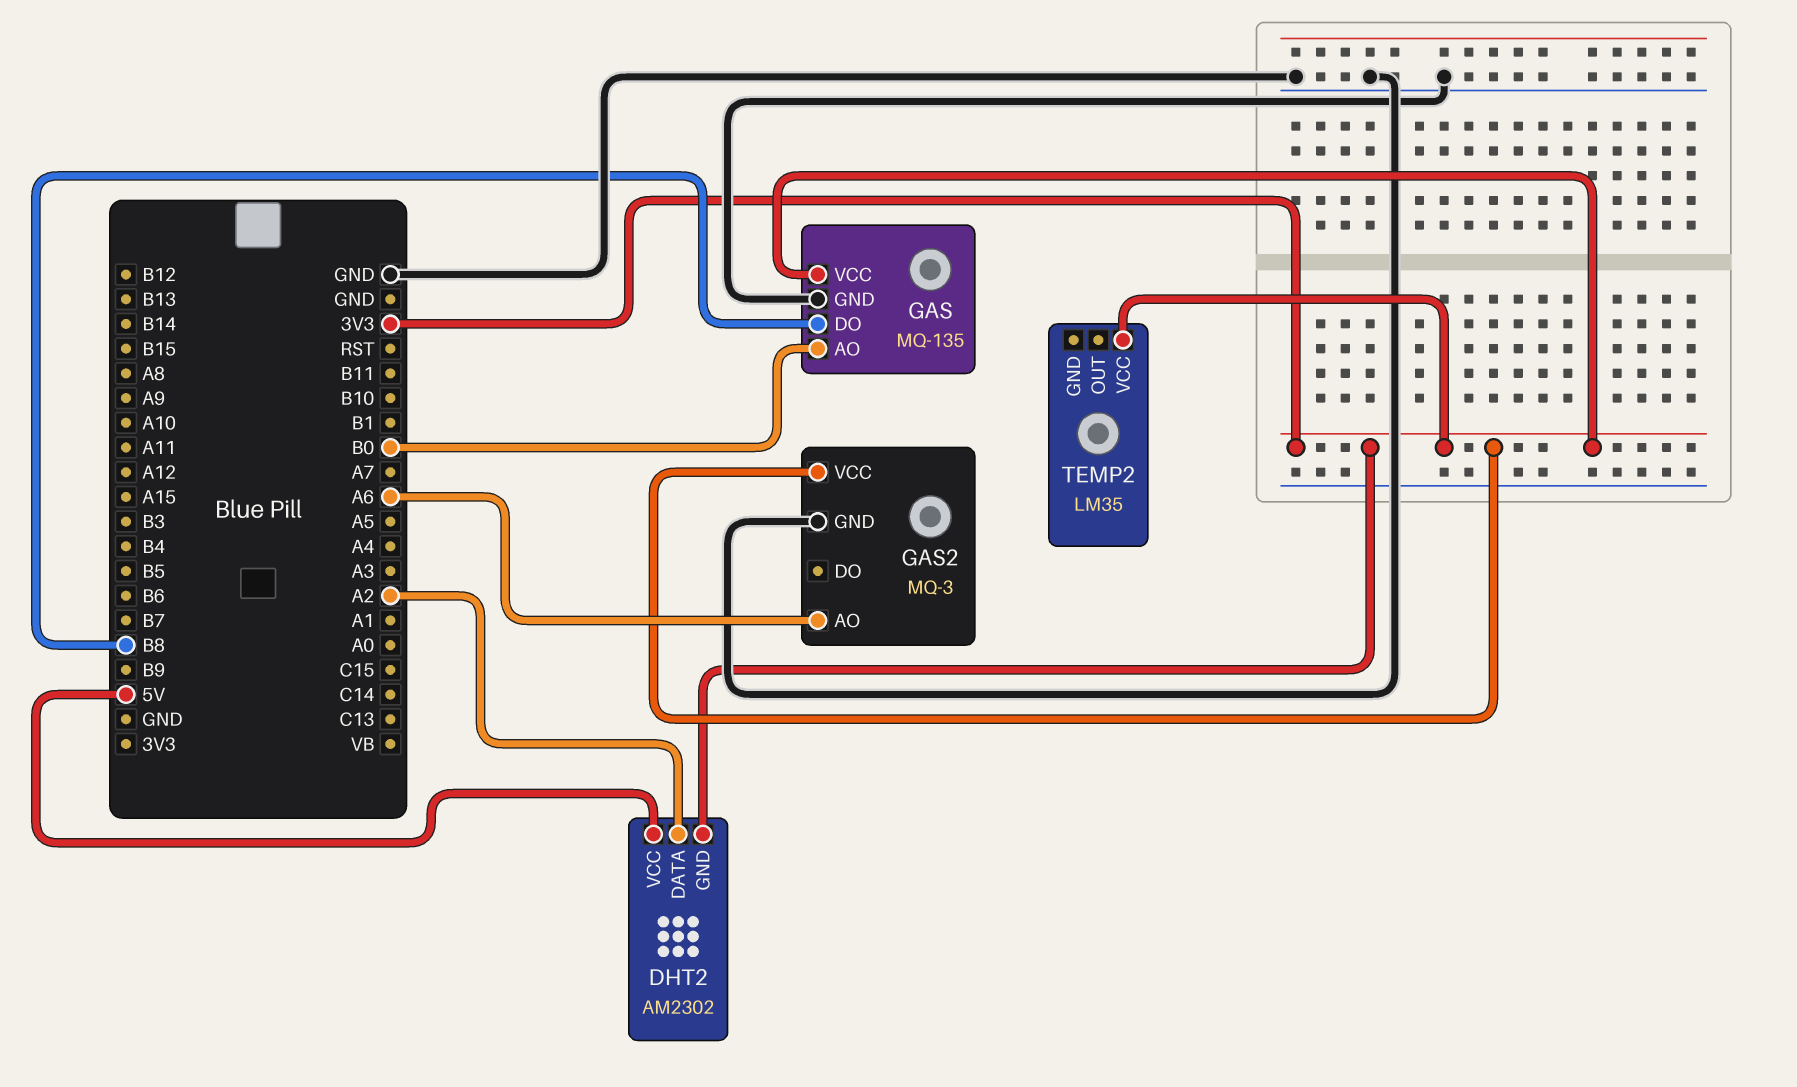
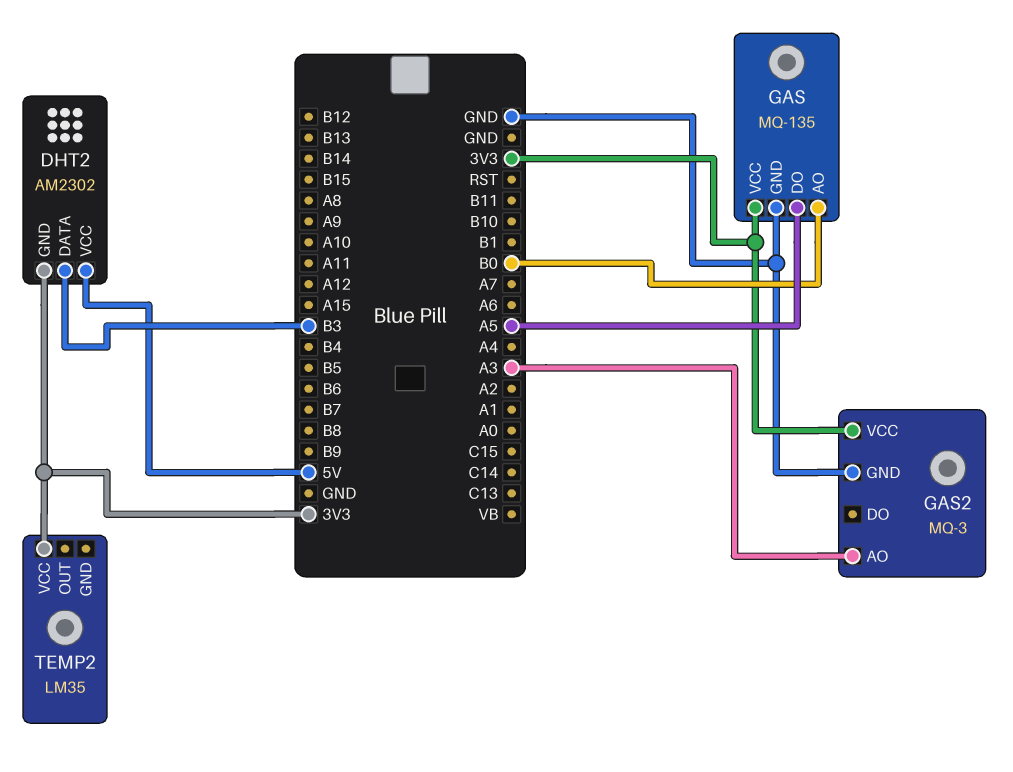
DHT2 pin DATA: A2 -> B3
GAS pin DO: B8 -> A5
GAS2 pin AO: A6 -> A3

